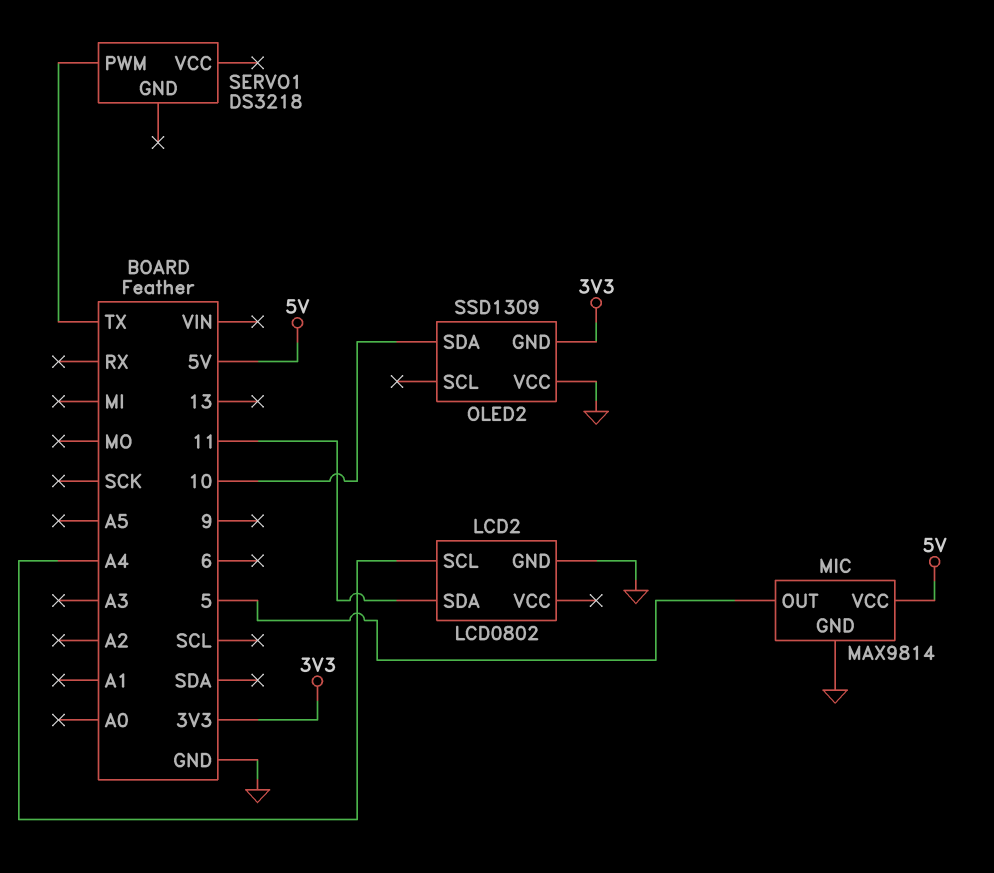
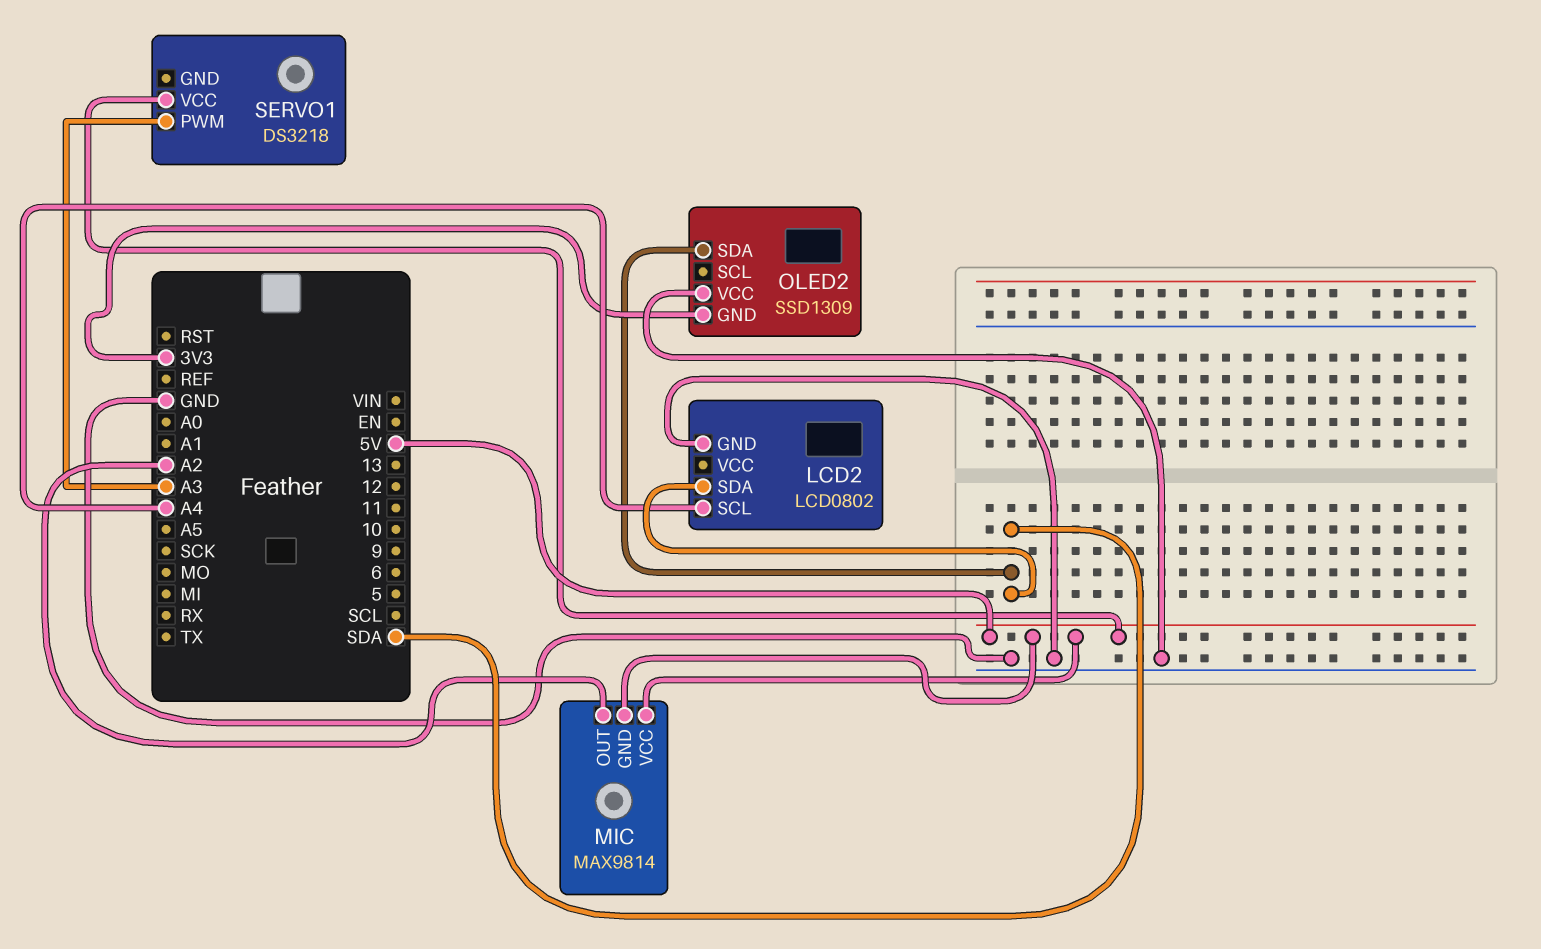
LCD2 pin SDA: 11 -> SDA
MIC pin GND: GND -> 5V
MIC pin OUT: 5 -> A2
OLED2 pin SDA: 10 -> SDA
SERVO1 pin PWM: TX -> A3
SERVO1 pin VCC: none -> 5V

